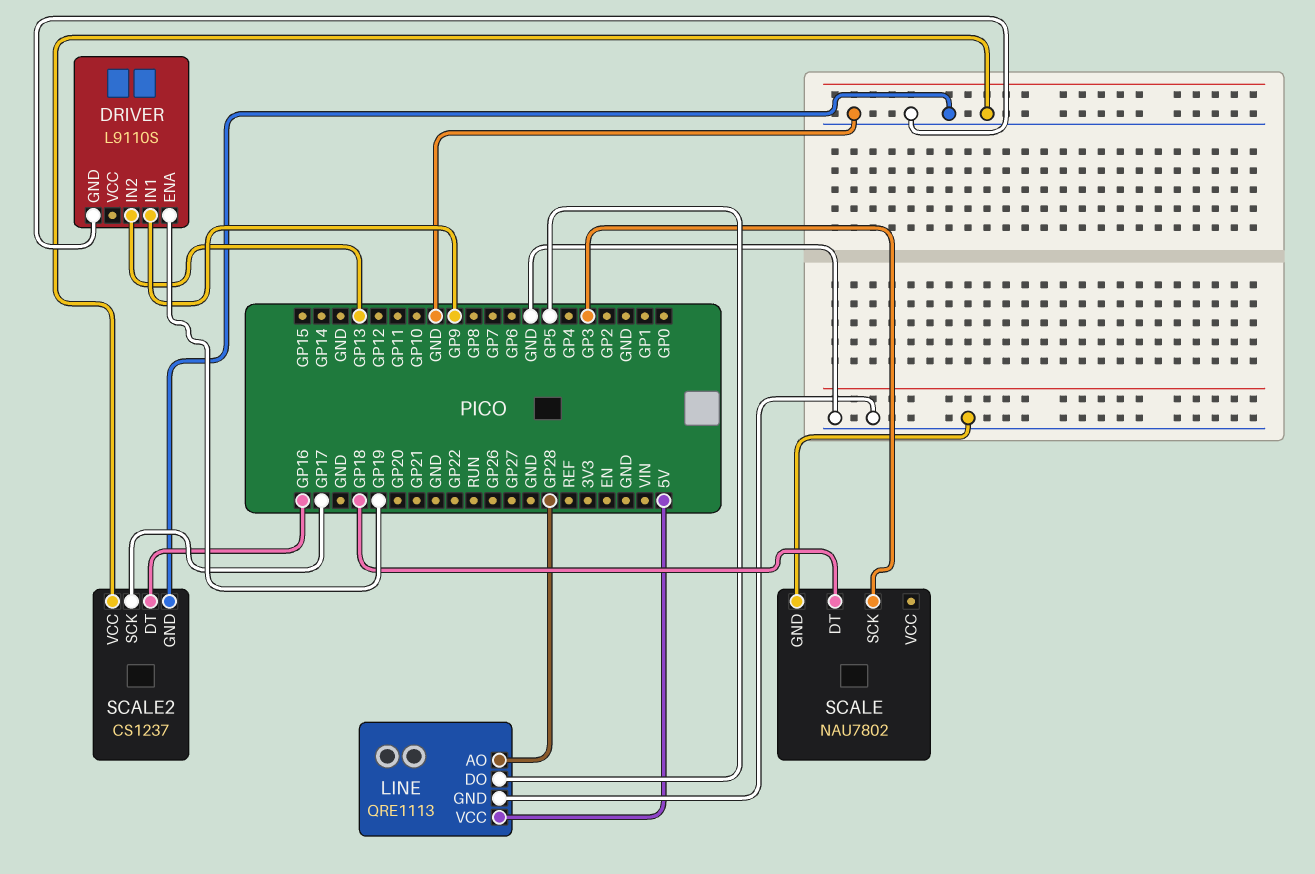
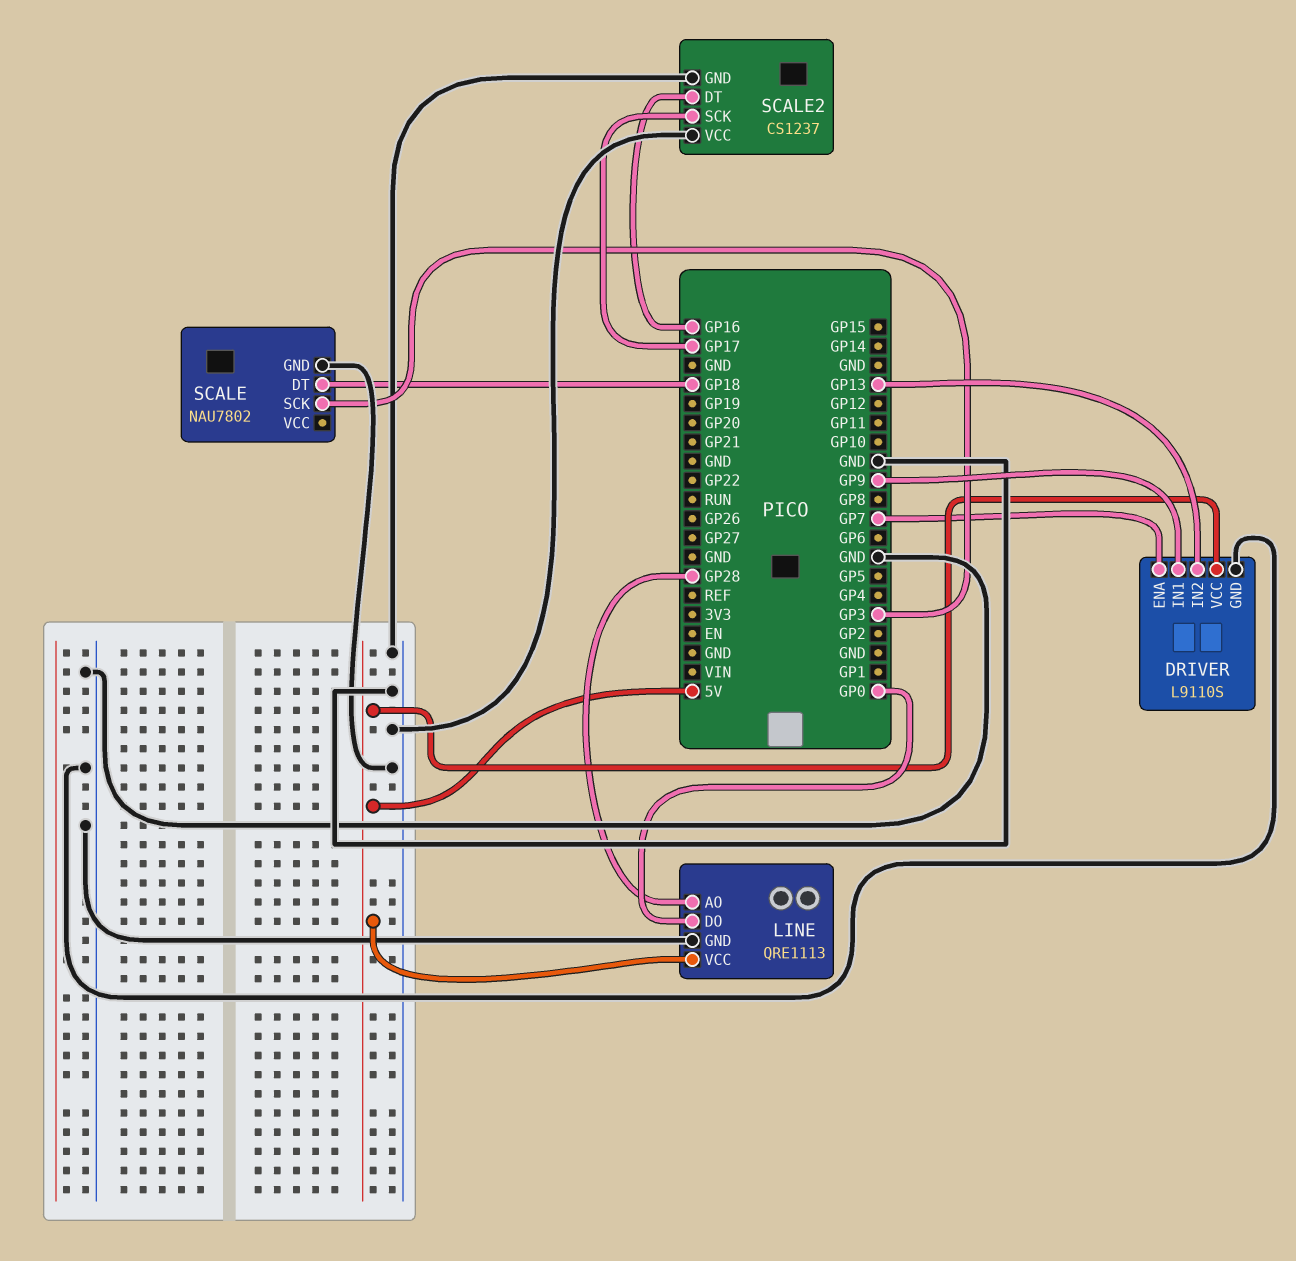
DRIVER pin ENA: GP19 -> GP7
DRIVER pin VCC: none -> 5V
LINE pin DO: GP5 -> GP0

